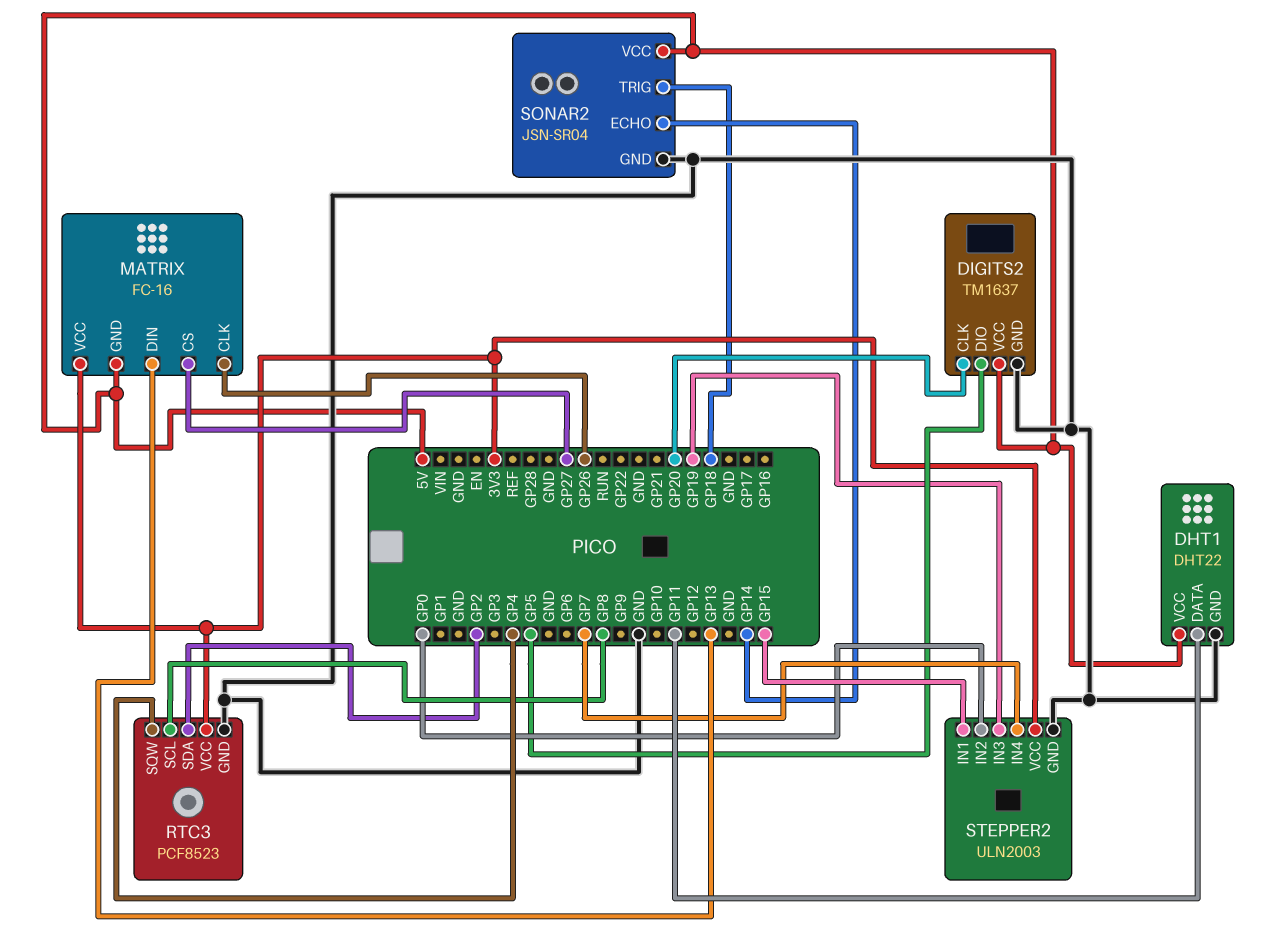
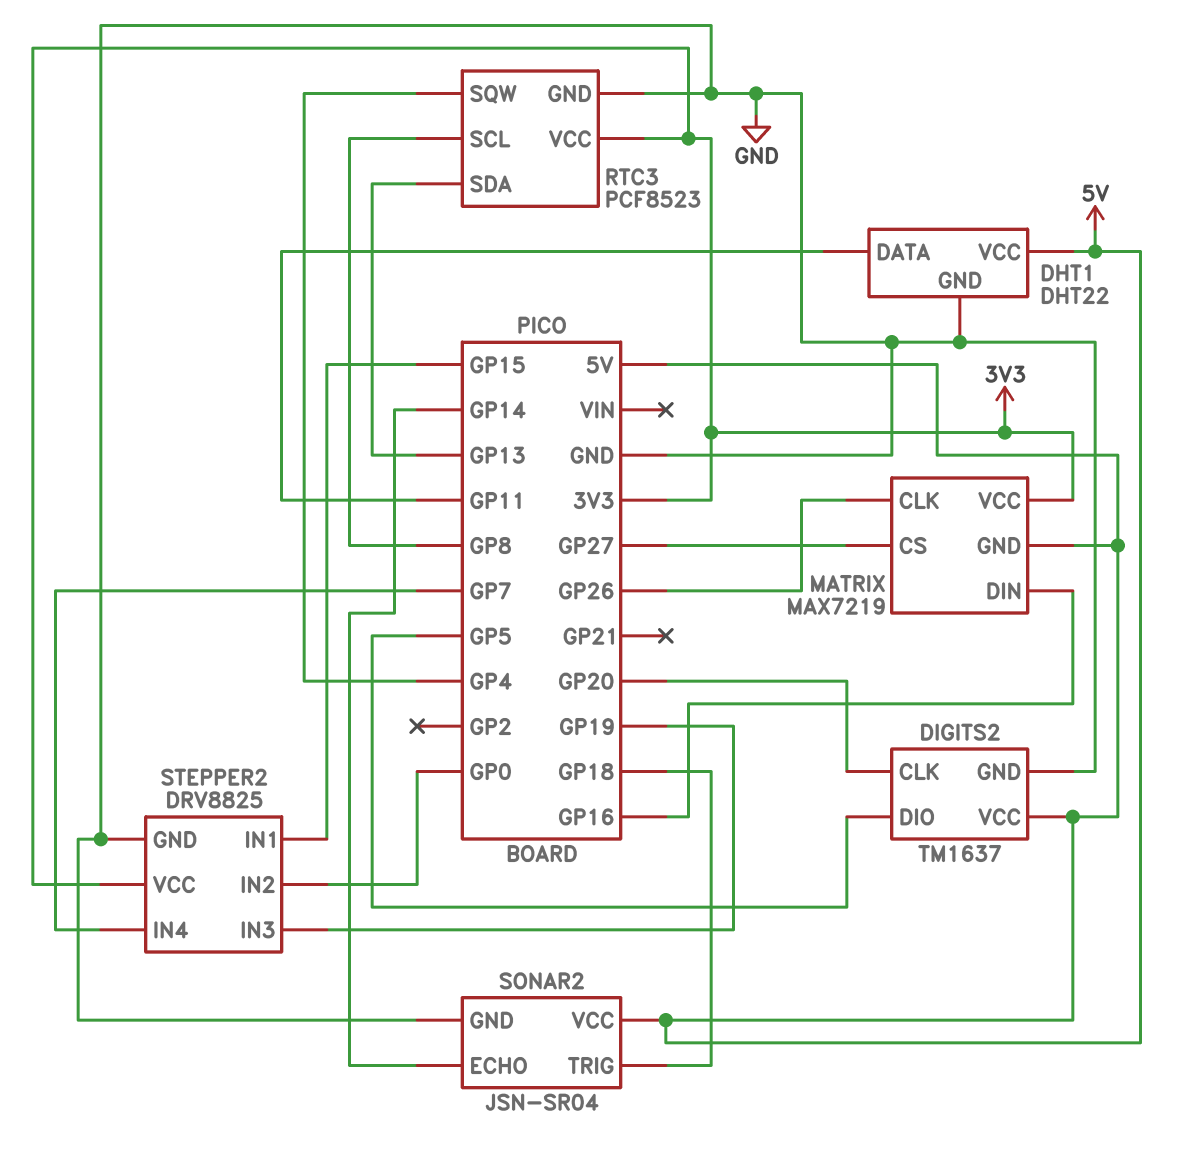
MATRIX: FC-16 -> MAX7219
MATRIX pin DIN: GP13 -> GP16
RTC3 pin SDA: GP2 -> GP13
STEPPER2: ULN2003 -> DRV8825

